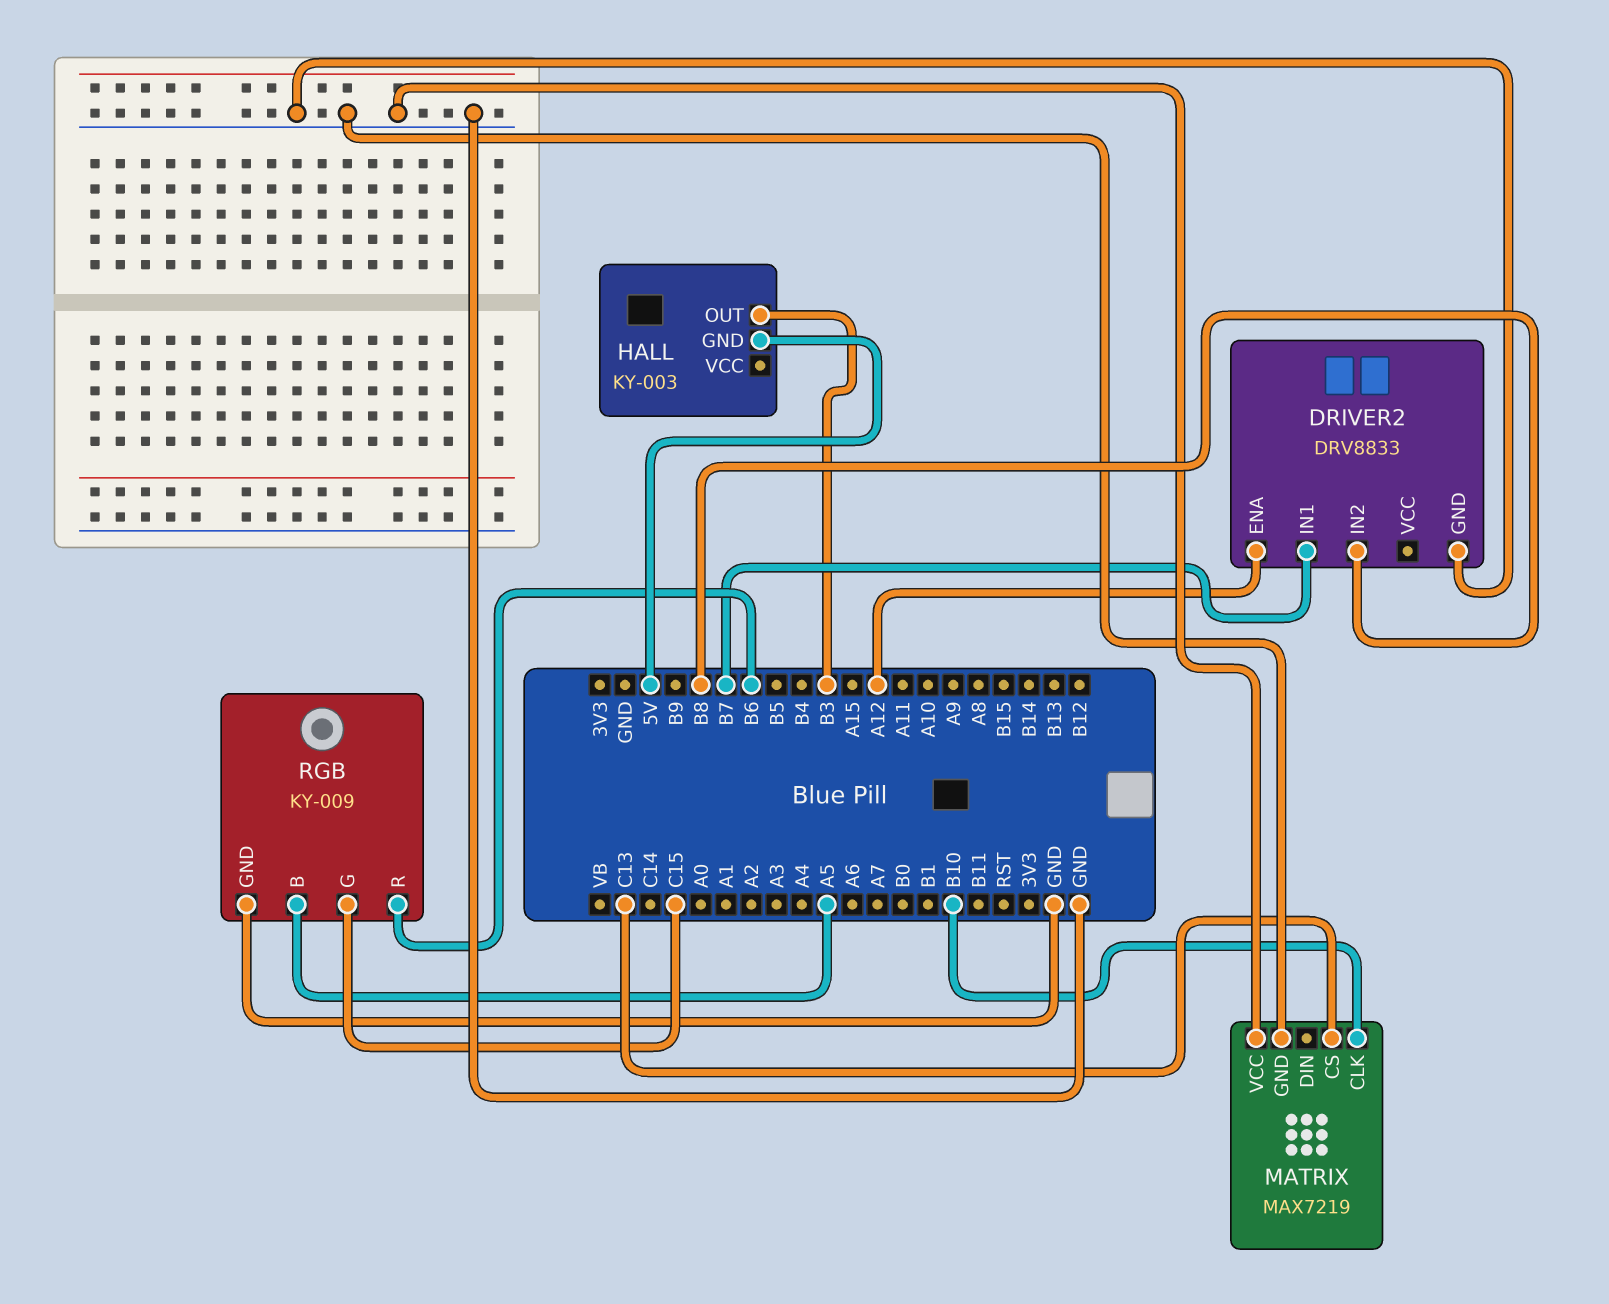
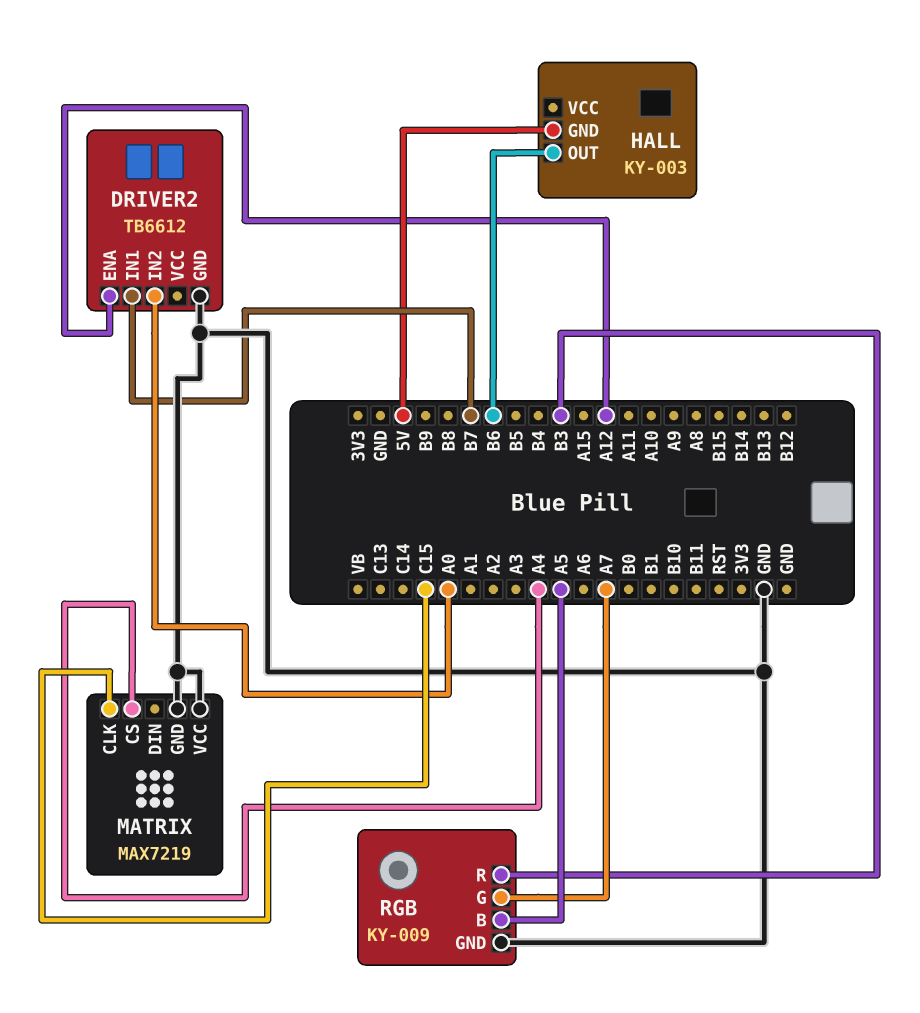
DRIVER2: DRV8833 -> TB6612
DRIVER2 pin IN2: B8 -> A0
HALL pin OUT: B3 -> B6
MATRIX pin CLK: B10 -> C15
MATRIX pin CS: C13 -> A4
RGB pin G: C15 -> A7
RGB pin R: B6 -> B3

